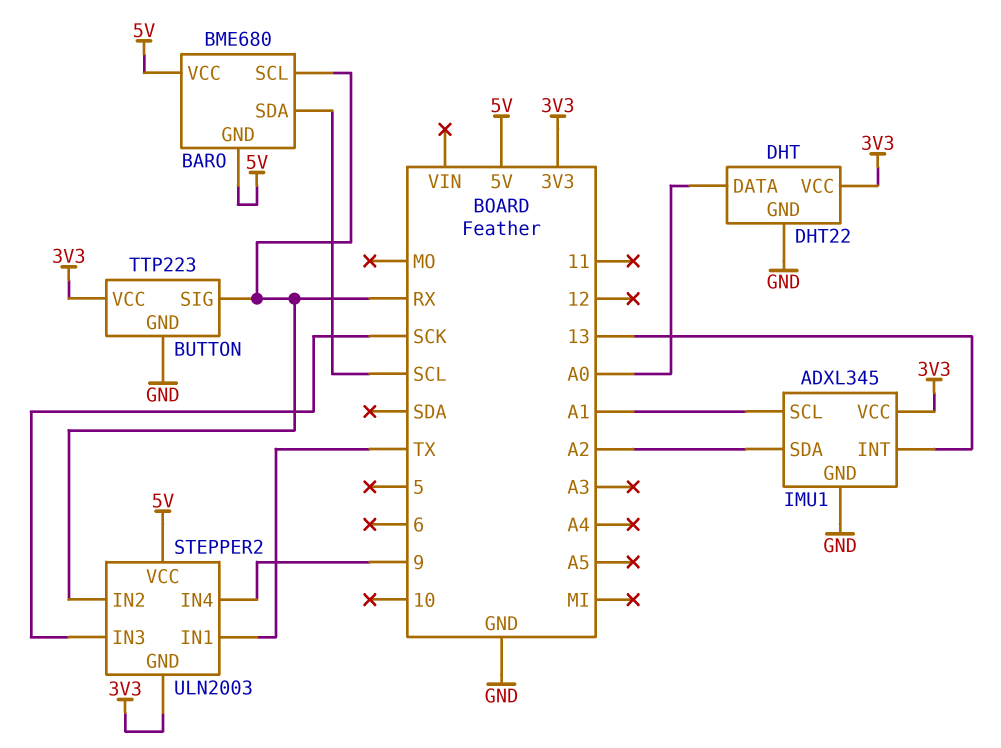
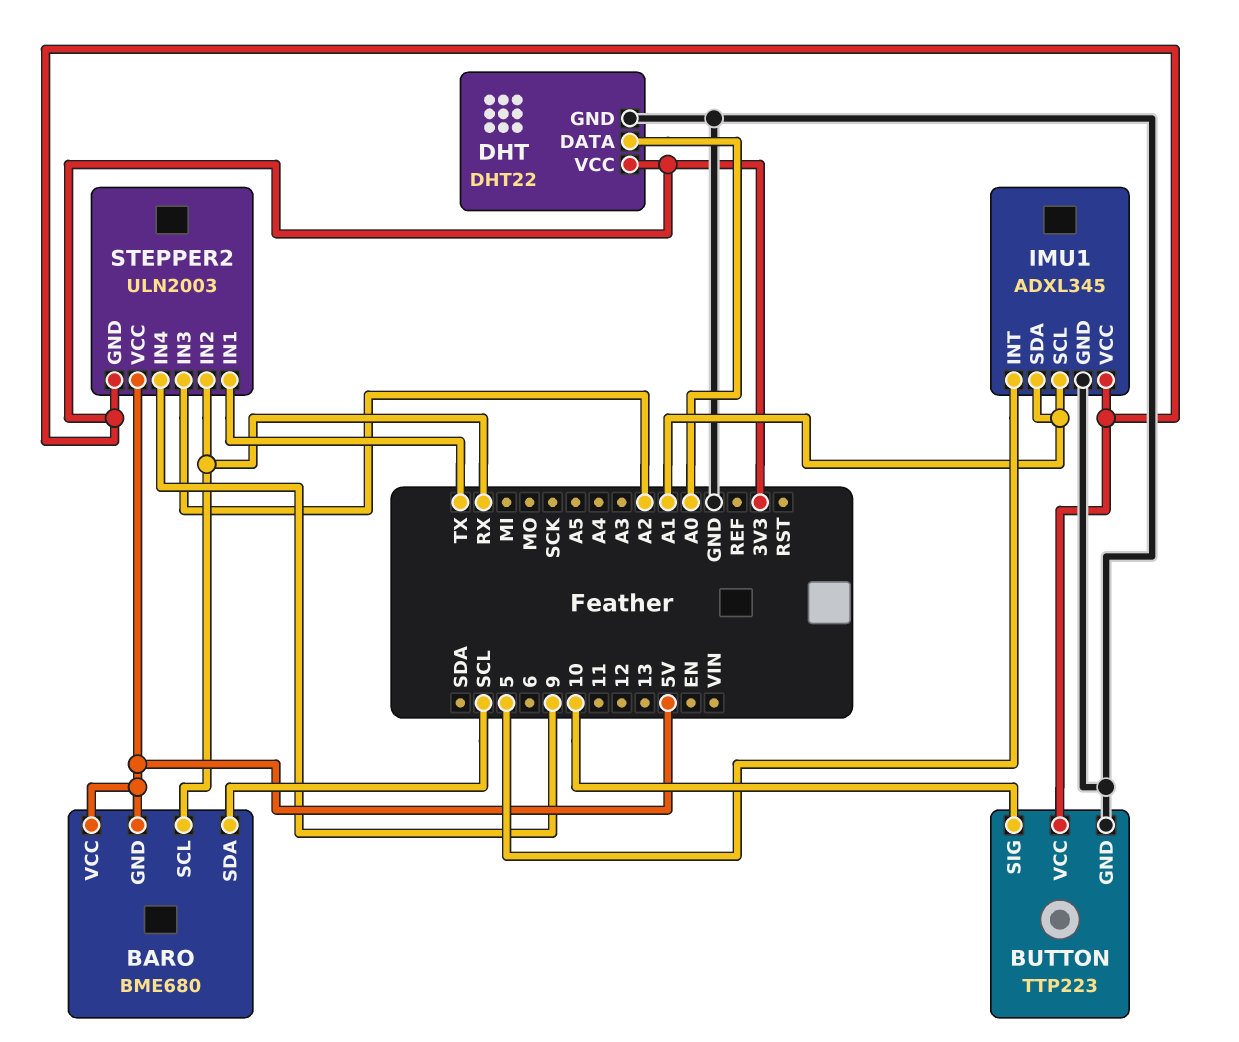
BUTTON pin SIG: RX -> 10
IMU1 pin INT: 13 -> 5
IMU1 pin SDA: A2 -> A1
STEPPER2 pin IN3: SCK -> A2

